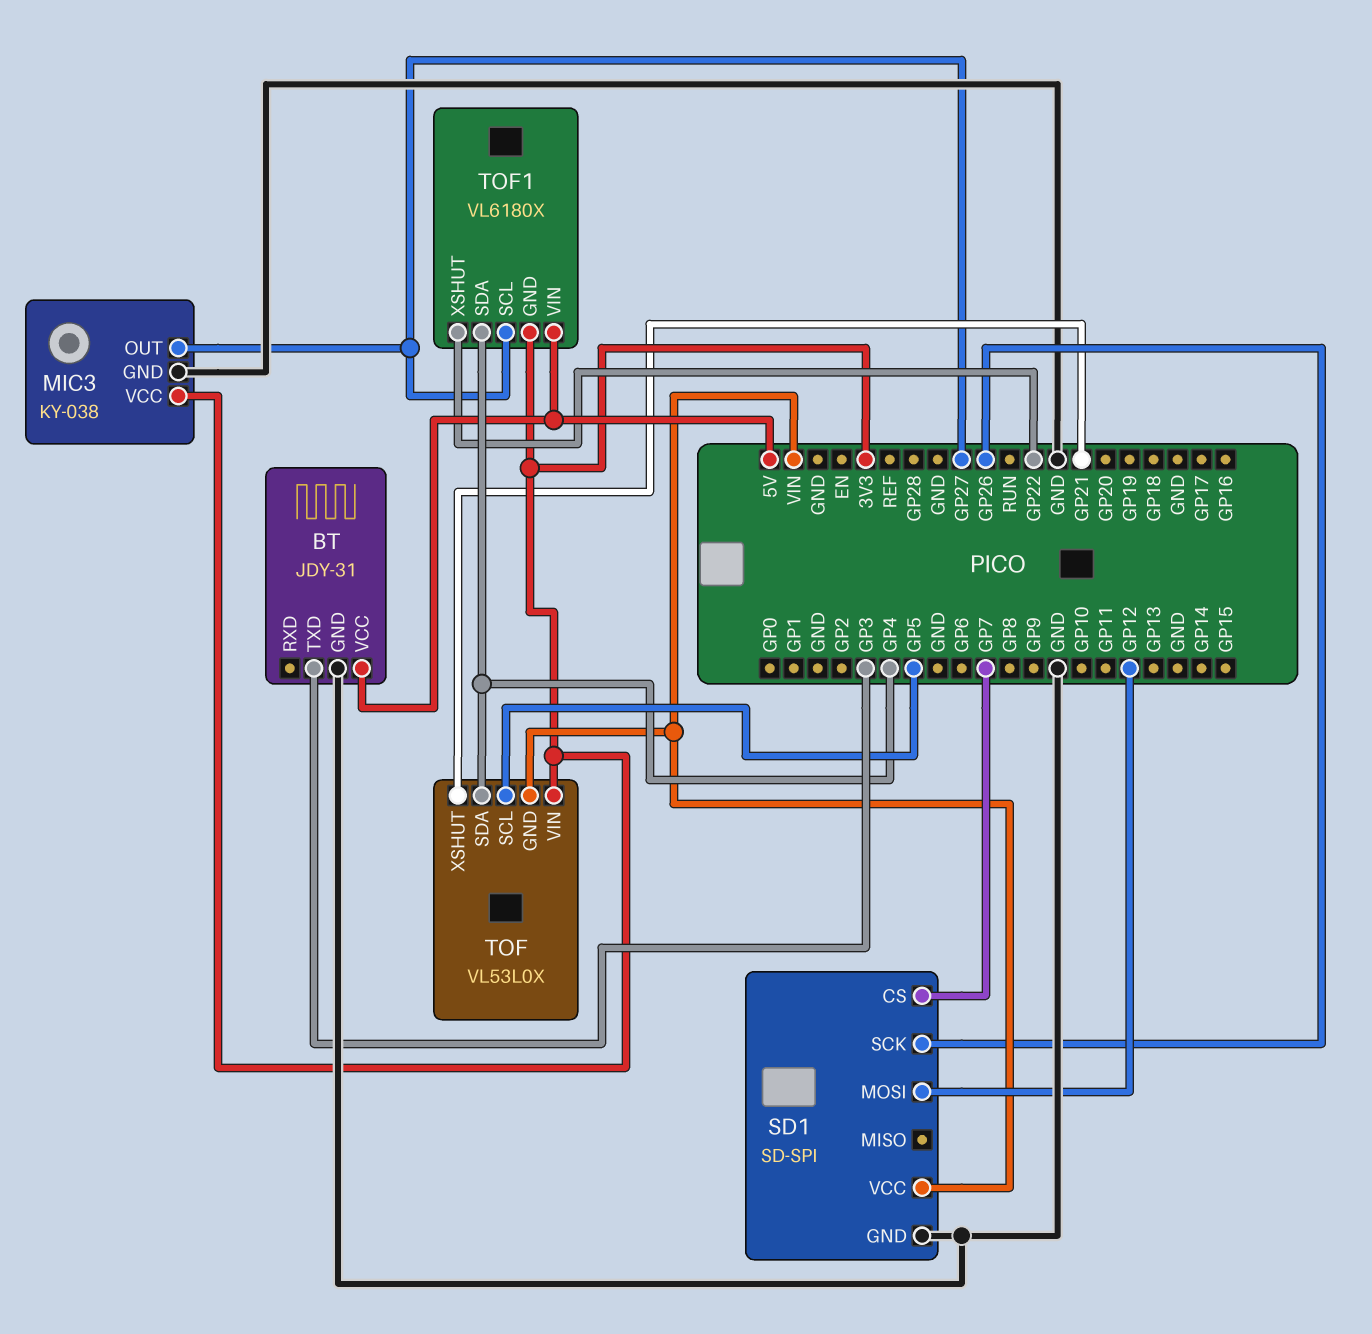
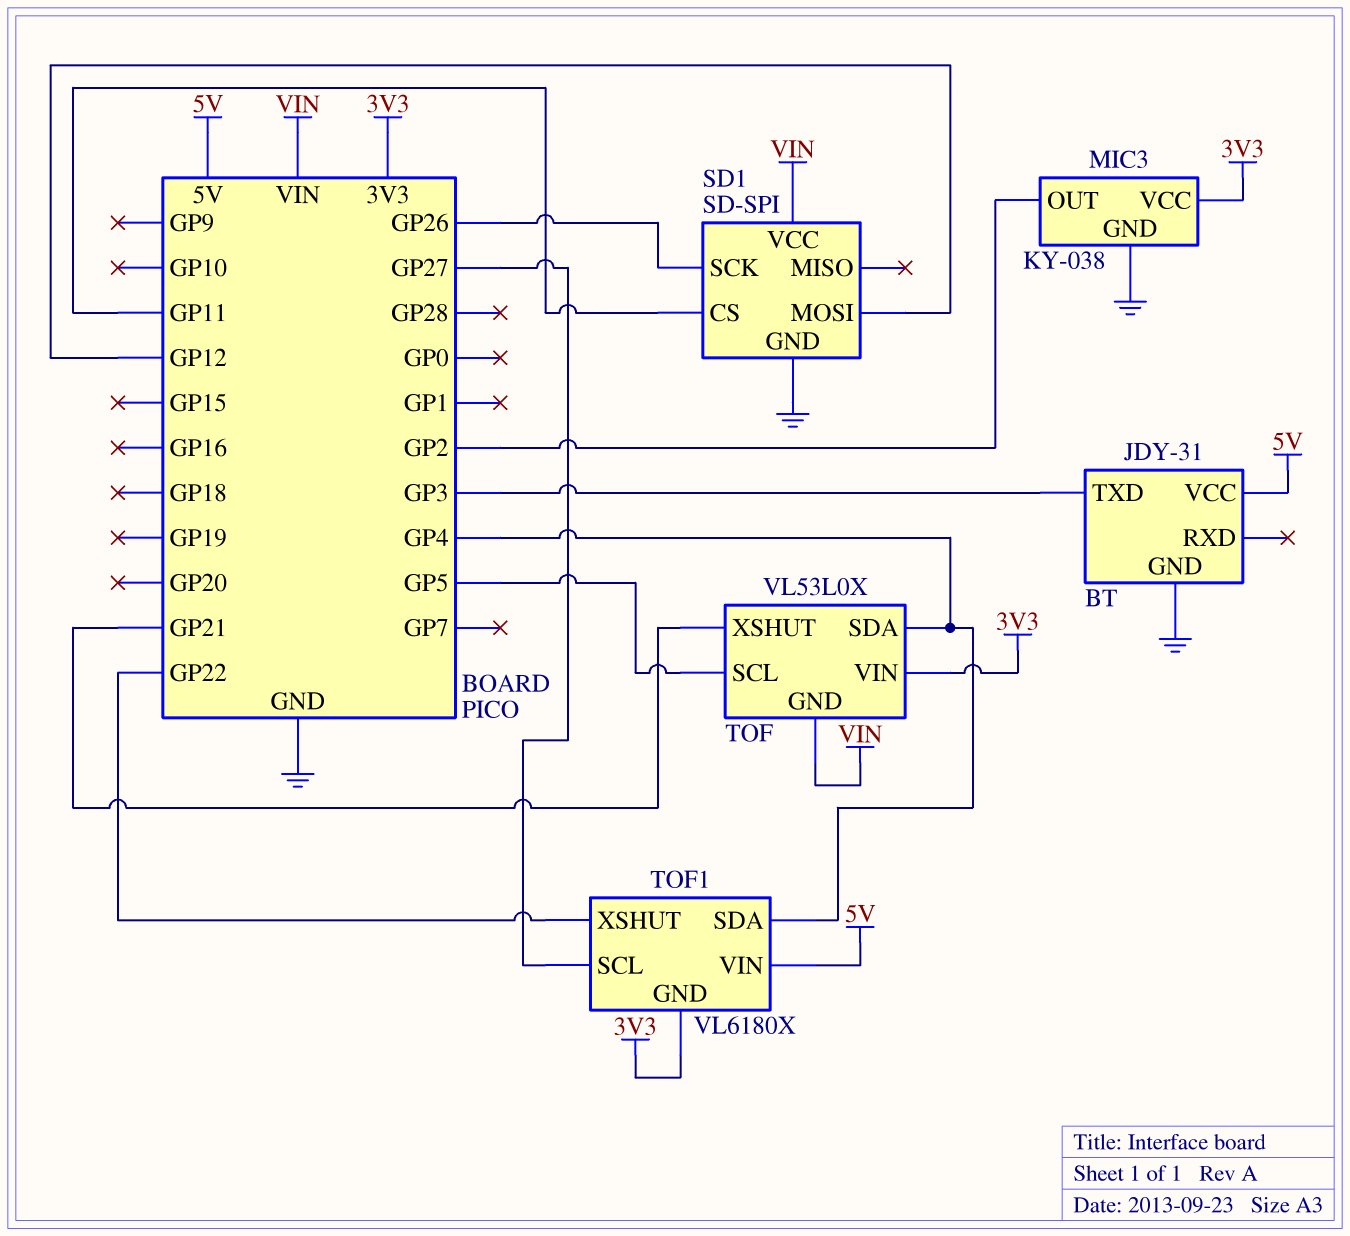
MIC3 pin OUT: GP27 -> GP2
SD1 pin CS: GP7 -> GP11

